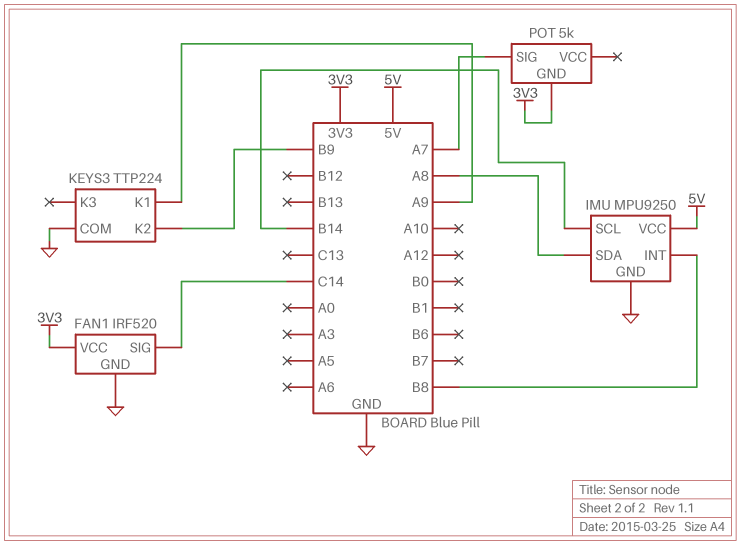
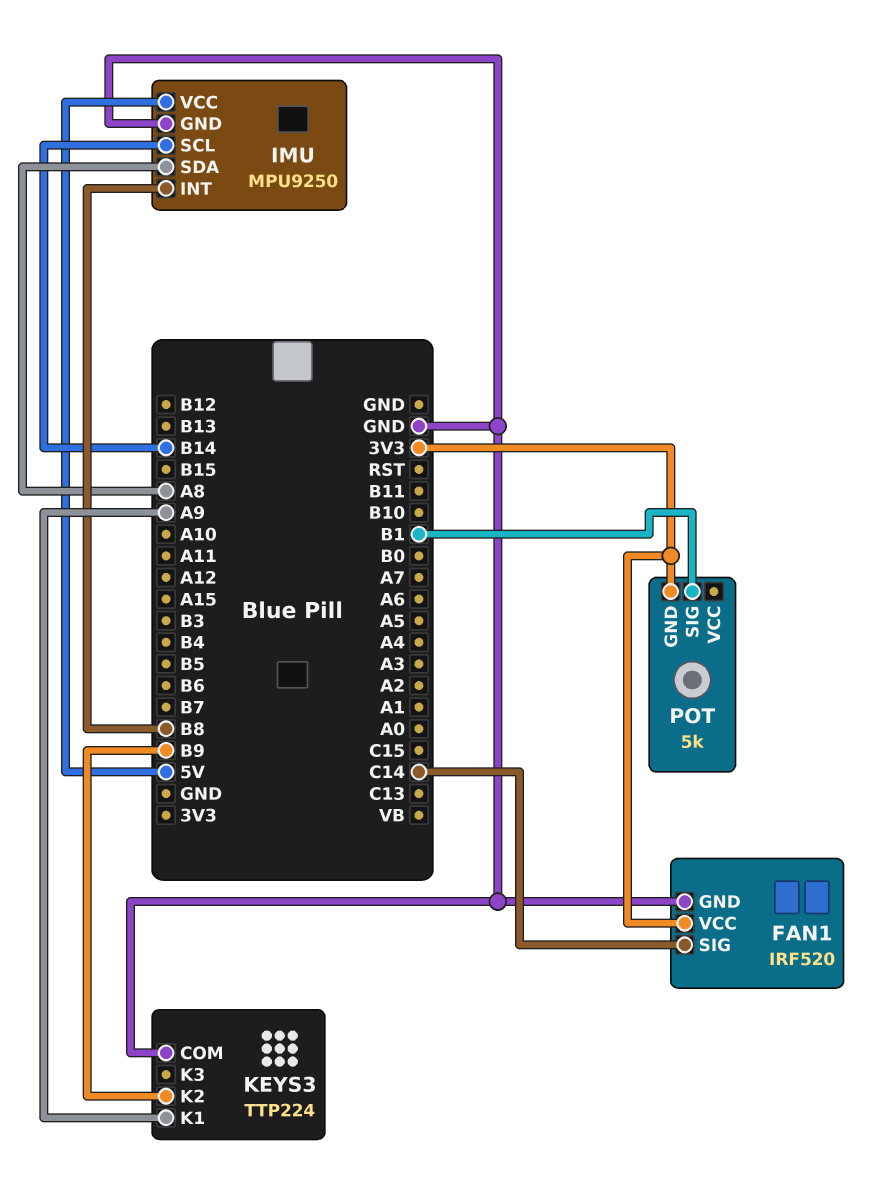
POT pin SIG: A7 -> B1

